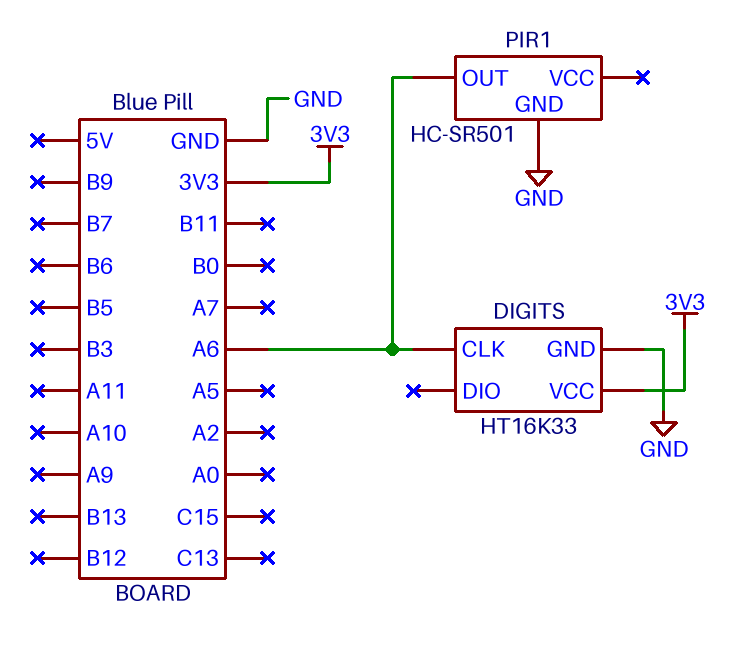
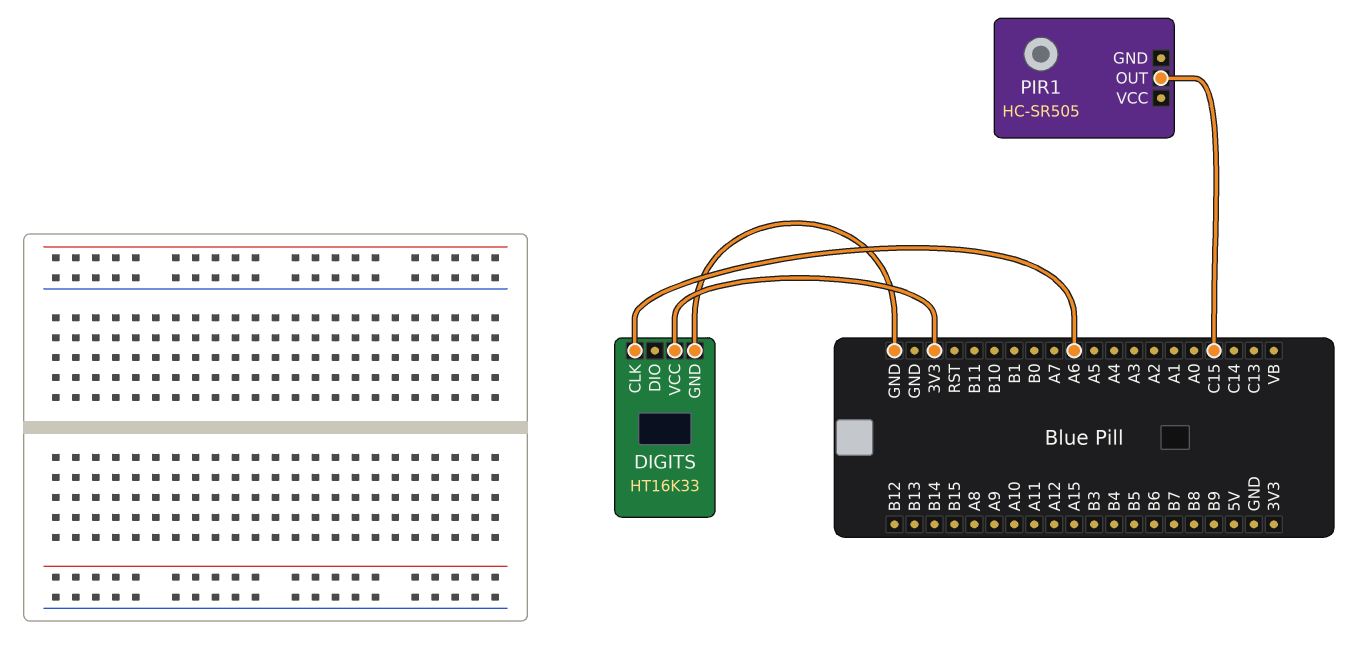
PIR1: HC-SR501 -> HC-SR505
PIR1 pin GND: GND -> none
PIR1 pin OUT: A6 -> C15

